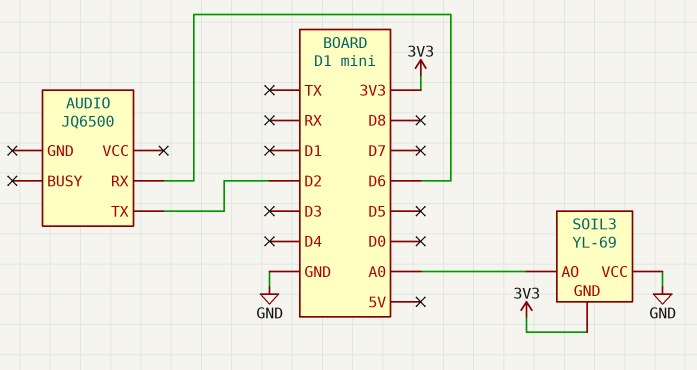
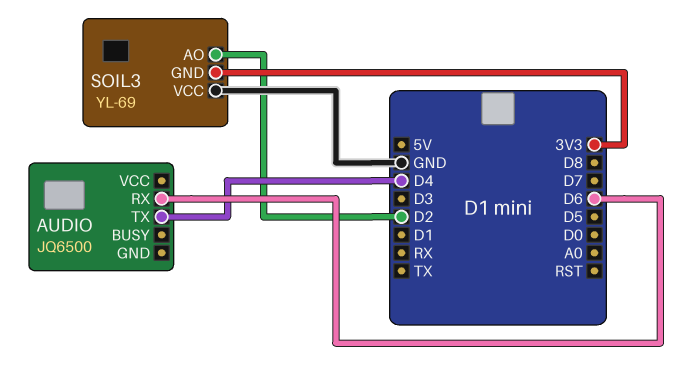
AUDIO pin TX: D2 -> D4
SOIL3 pin AO: A0 -> D2

